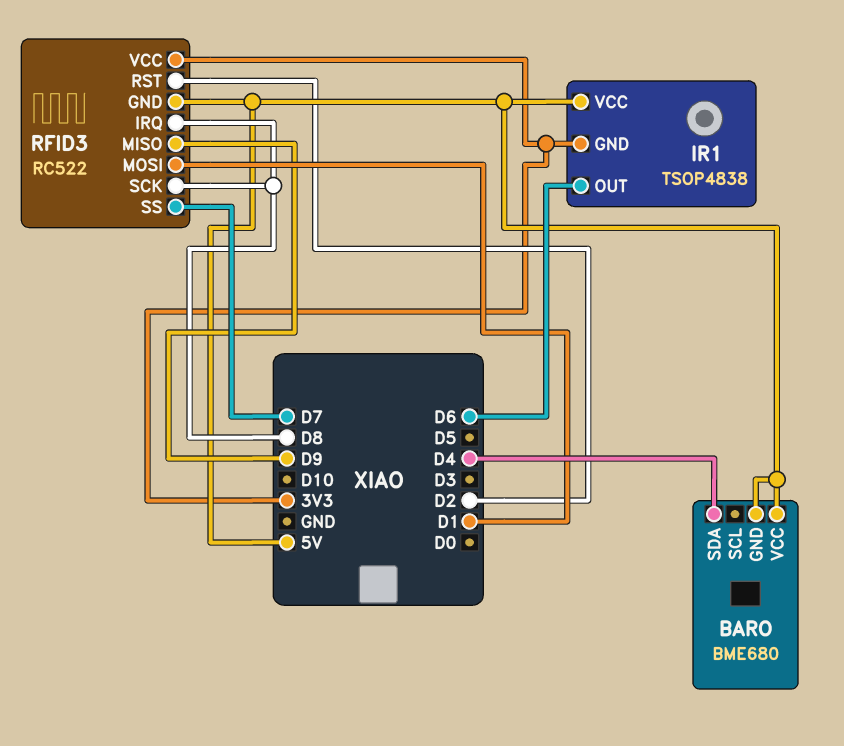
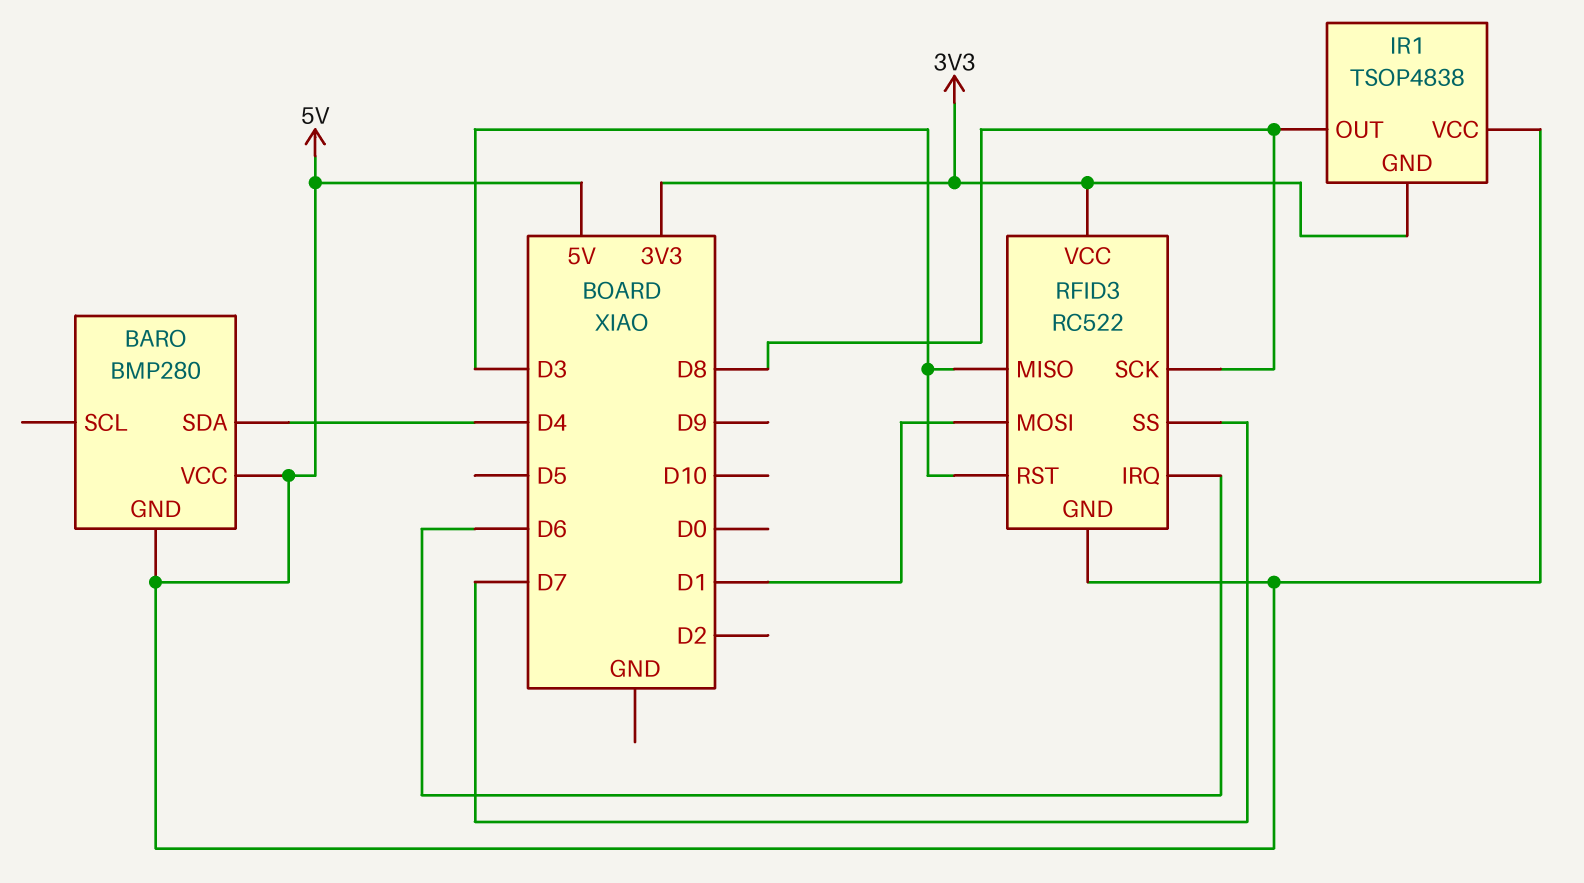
BARO: BME680 -> BMP280
IR1 pin OUT: D6 -> D8
RFID3 pin IRQ: D8 -> D6
RFID3 pin MISO: D9 -> D3
RFID3 pin RST: D2 -> D3

